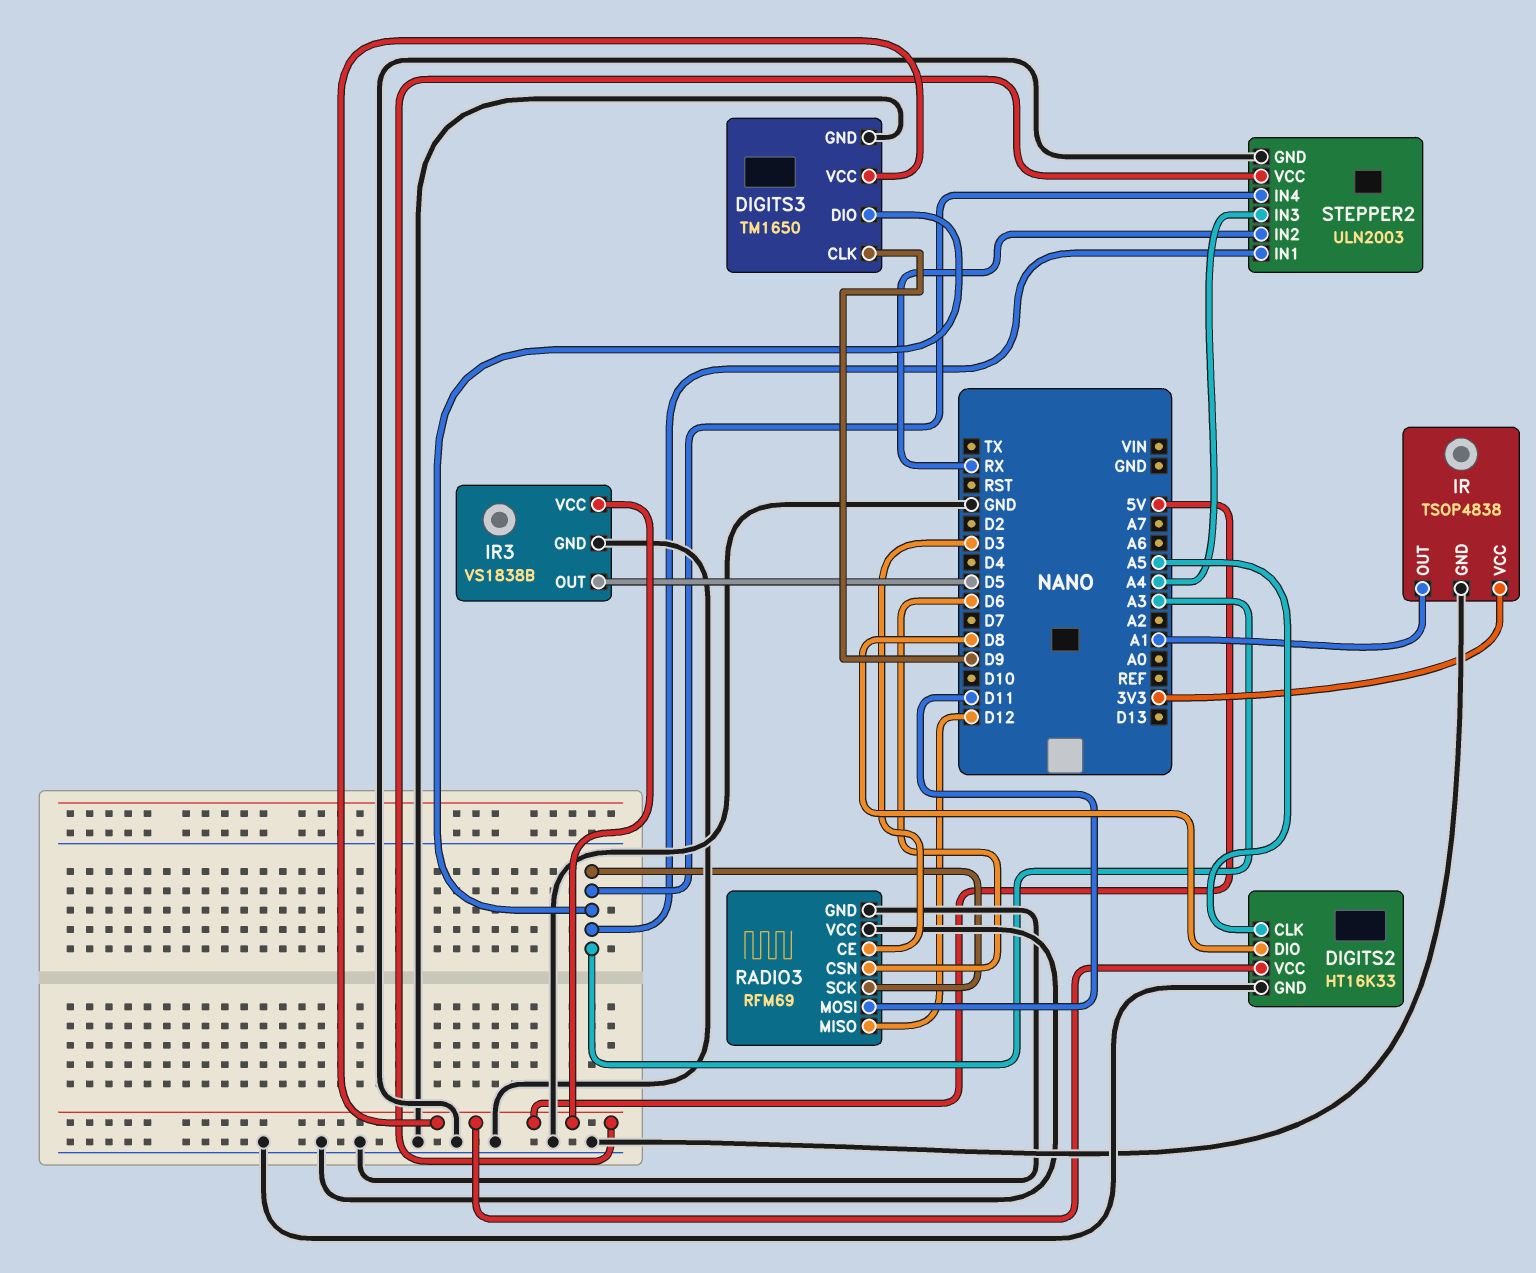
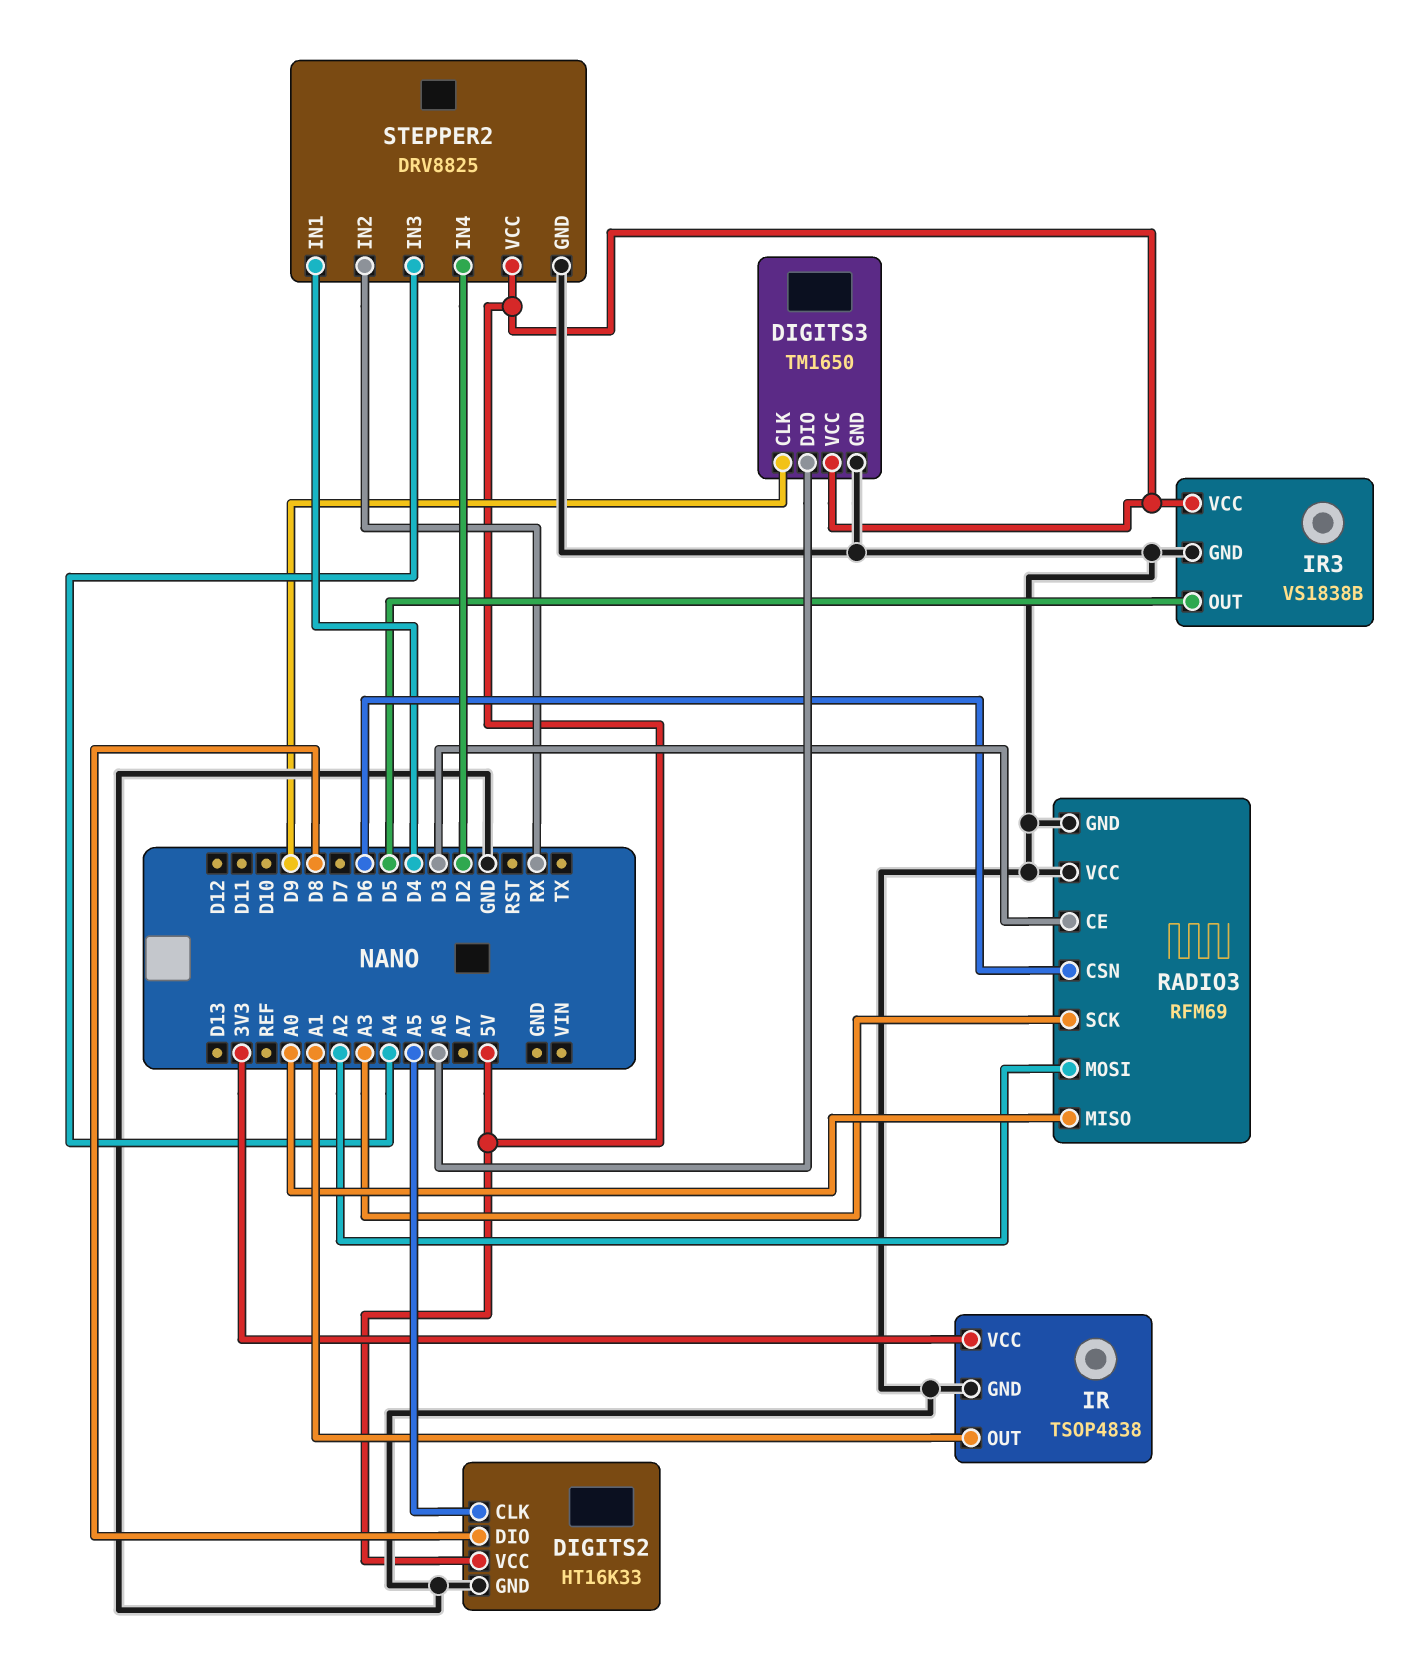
DIGITS3 pin DIO: A3 -> A6
RADIO3 pin MISO: D12 -> A0
RADIO3 pin MOSI: D11 -> A2
STEPPER2: ULN2003 -> DRV8825
STEPPER2 pin IN1: A3 -> D4
STEPPER2 pin IN4: A3 -> D2

